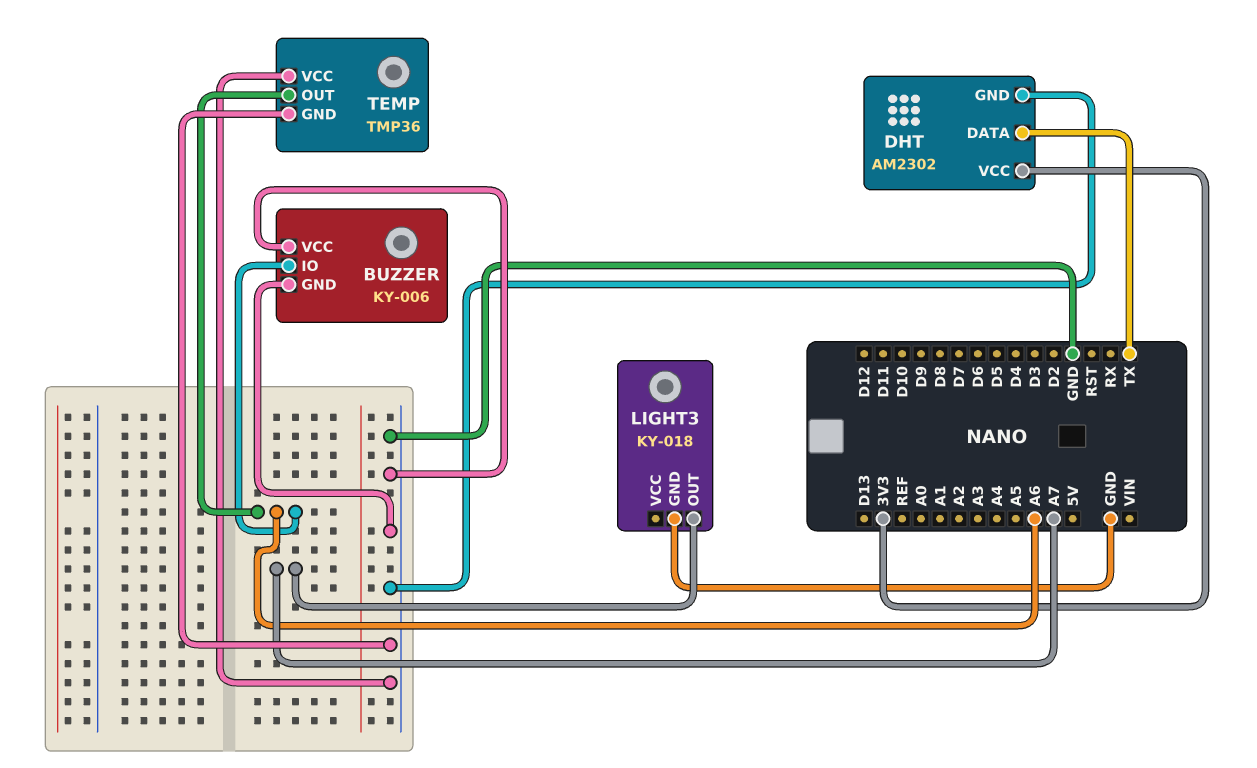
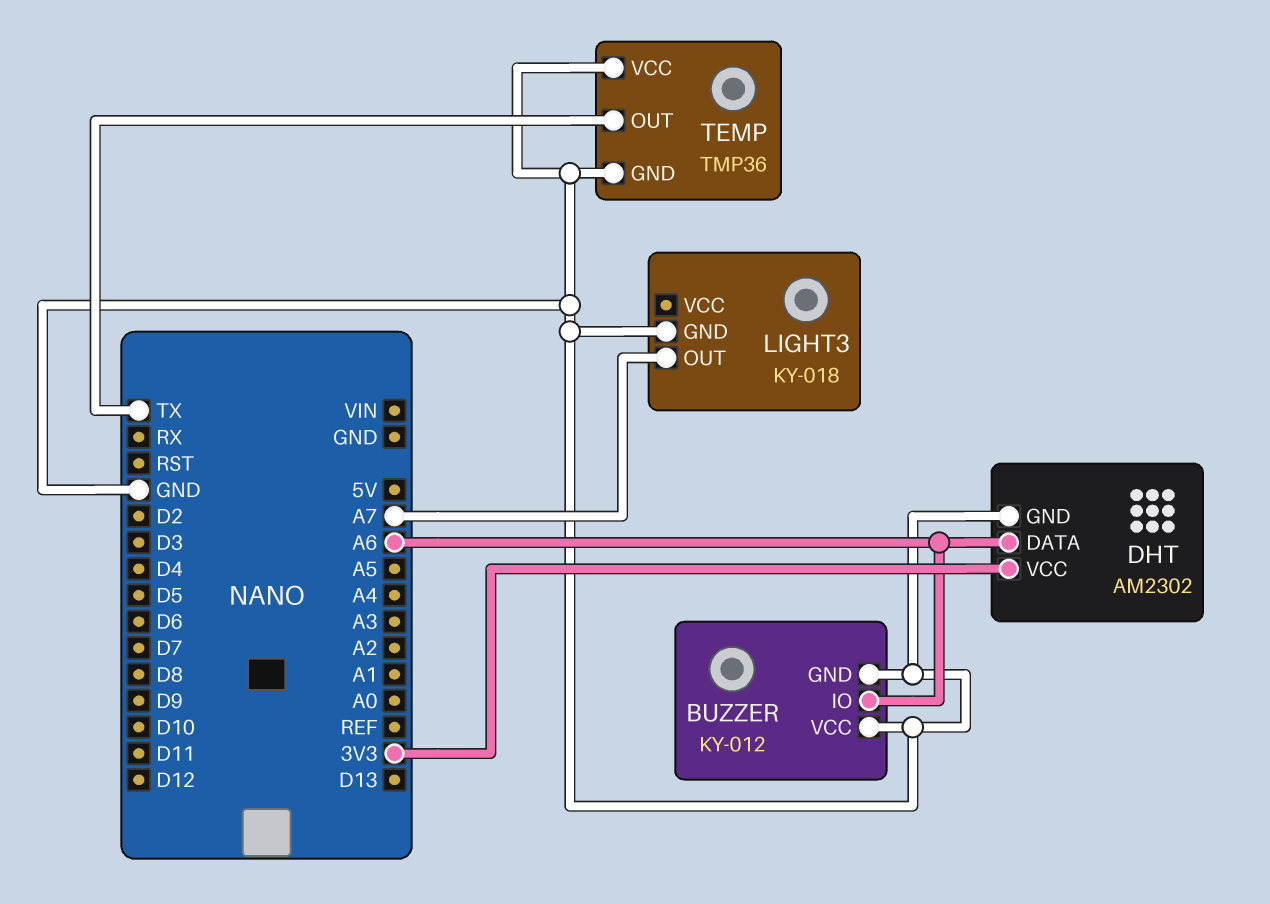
BUZZER: KY-006 -> KY-012
DHT pin DATA: TX -> A6
TEMP pin OUT: A6 -> TX

